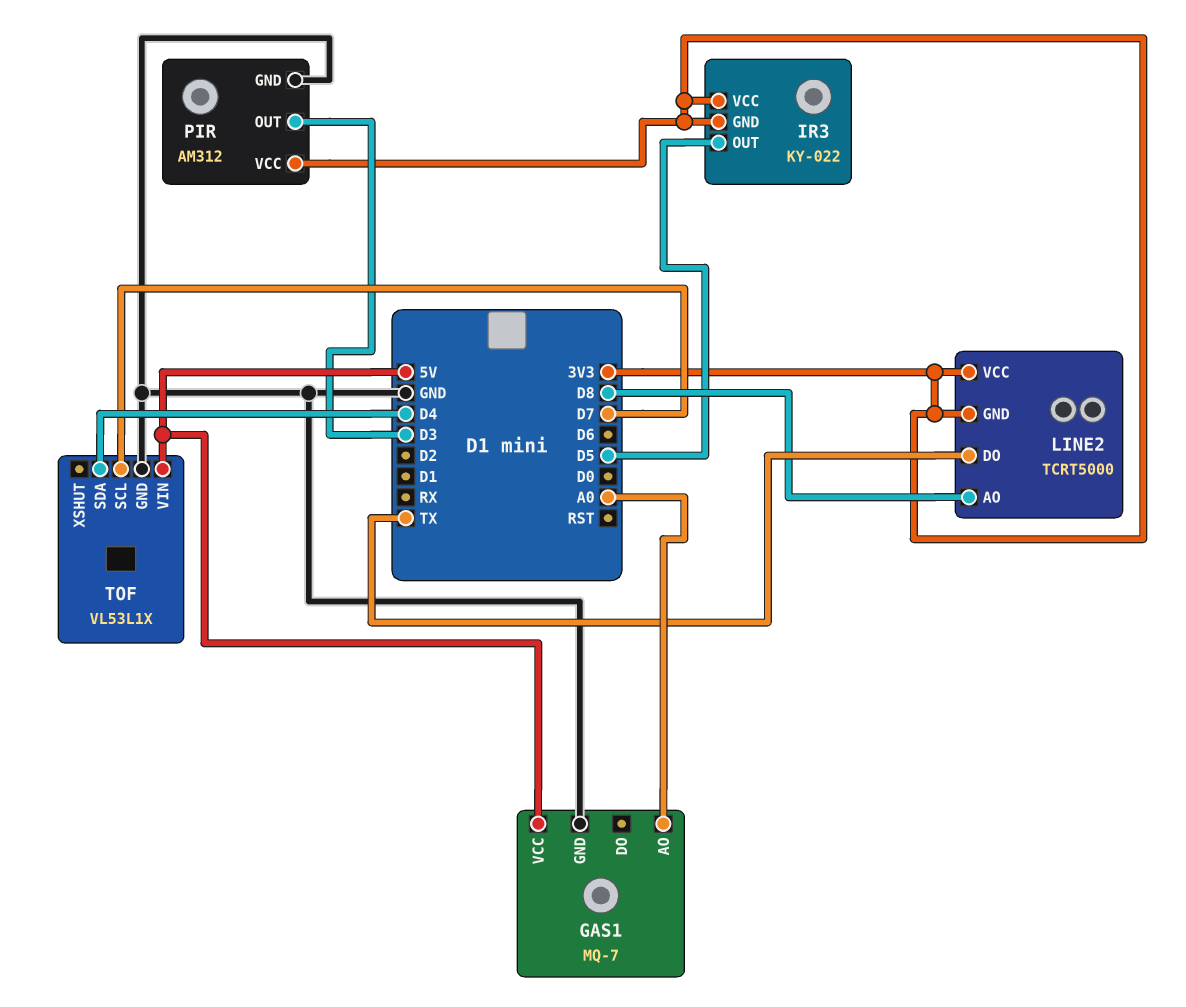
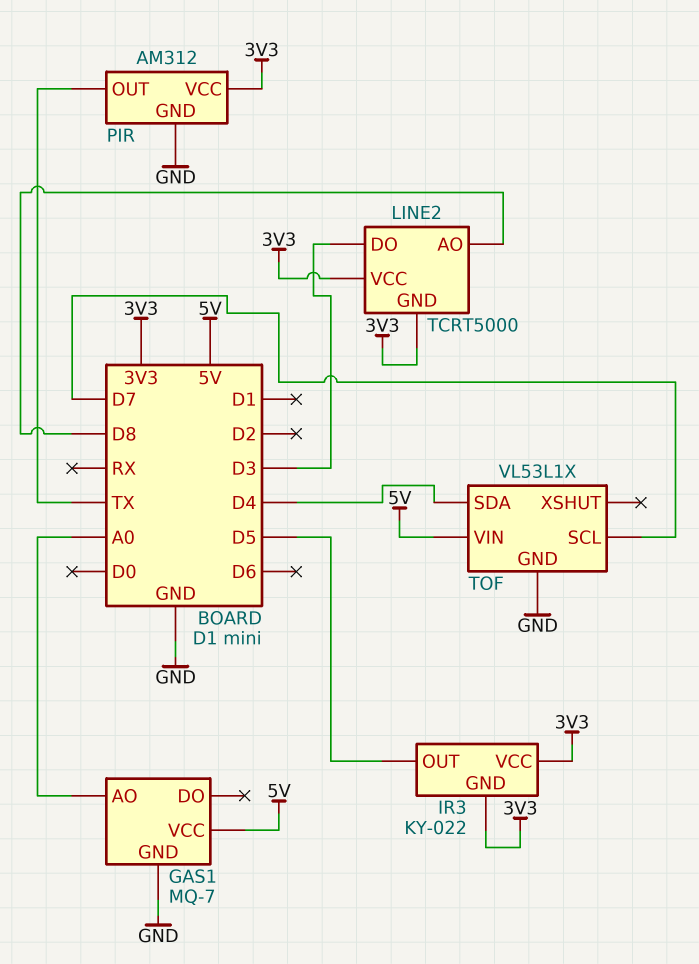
LINE2 pin DO: TX -> D3
PIR pin OUT: D3 -> TX

